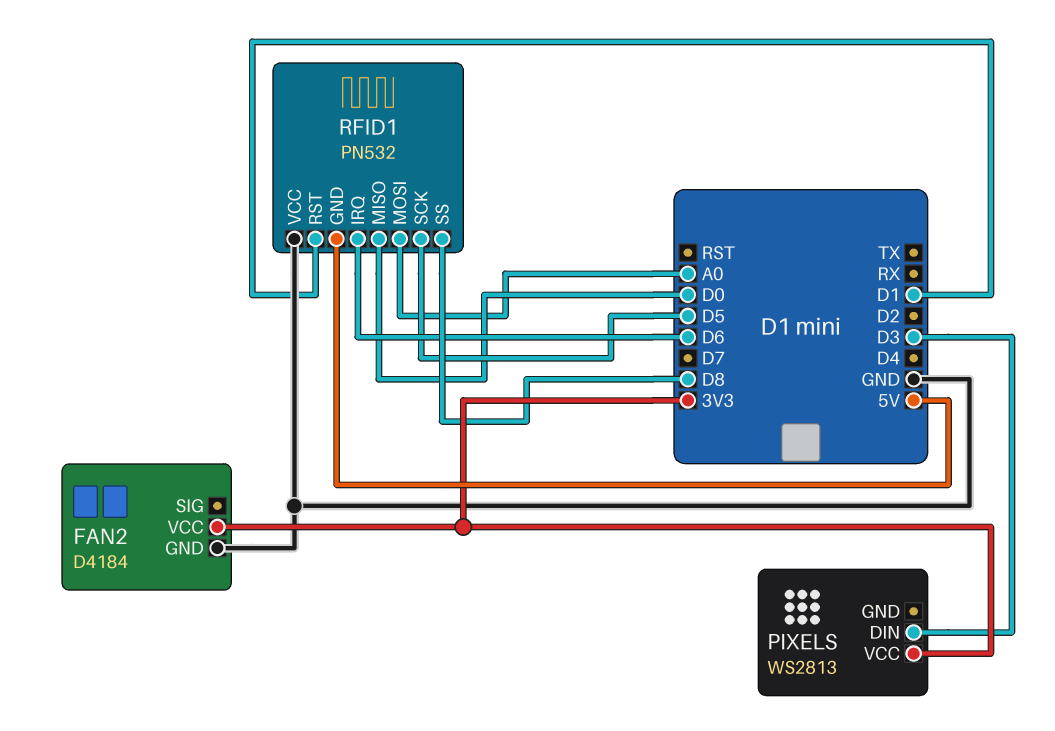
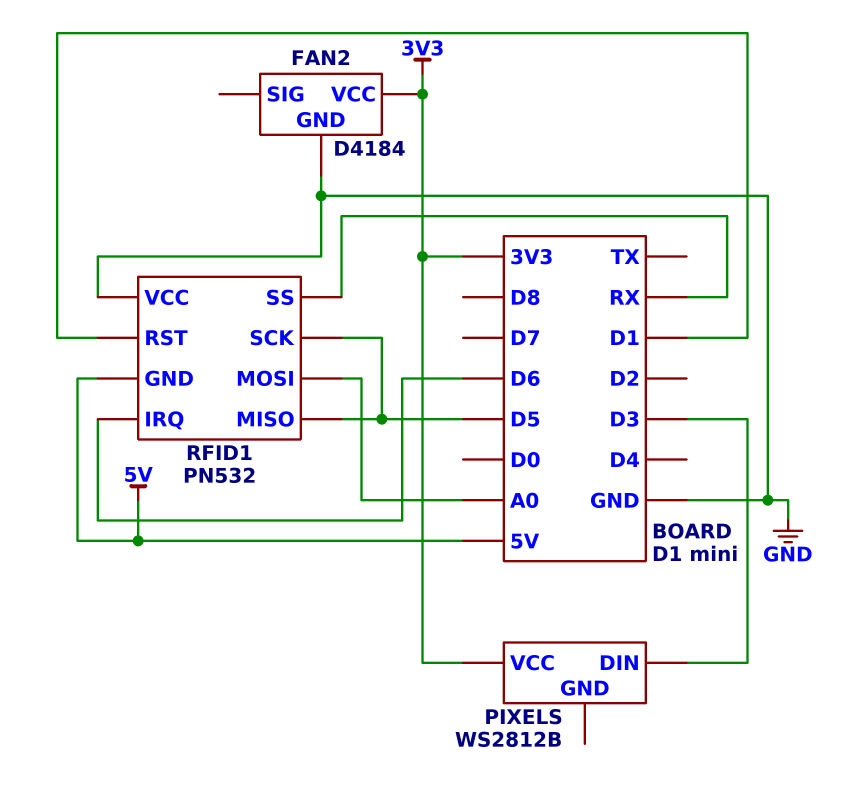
PIXELS: WS2813 -> WS2812B
RFID1 pin MISO: D0 -> D5
RFID1 pin SS: D8 -> RX

